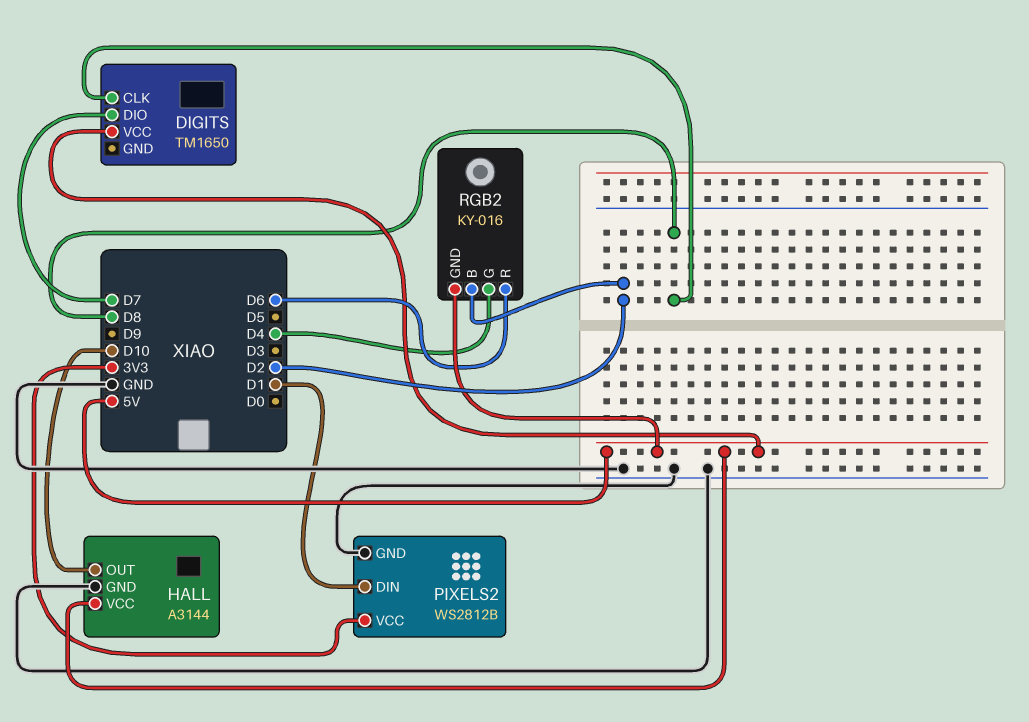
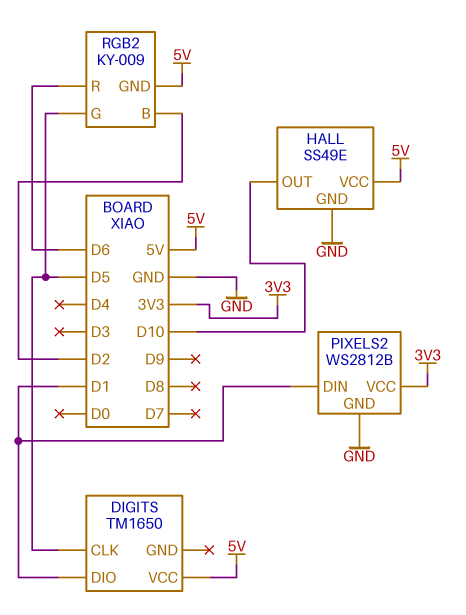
DIGITS pin CLK: D8 -> D5
DIGITS pin DIO: D7 -> D1
HALL: A3144 -> SS49E
RGB2: KY-016 -> KY-009
RGB2 pin G: D4 -> D5

